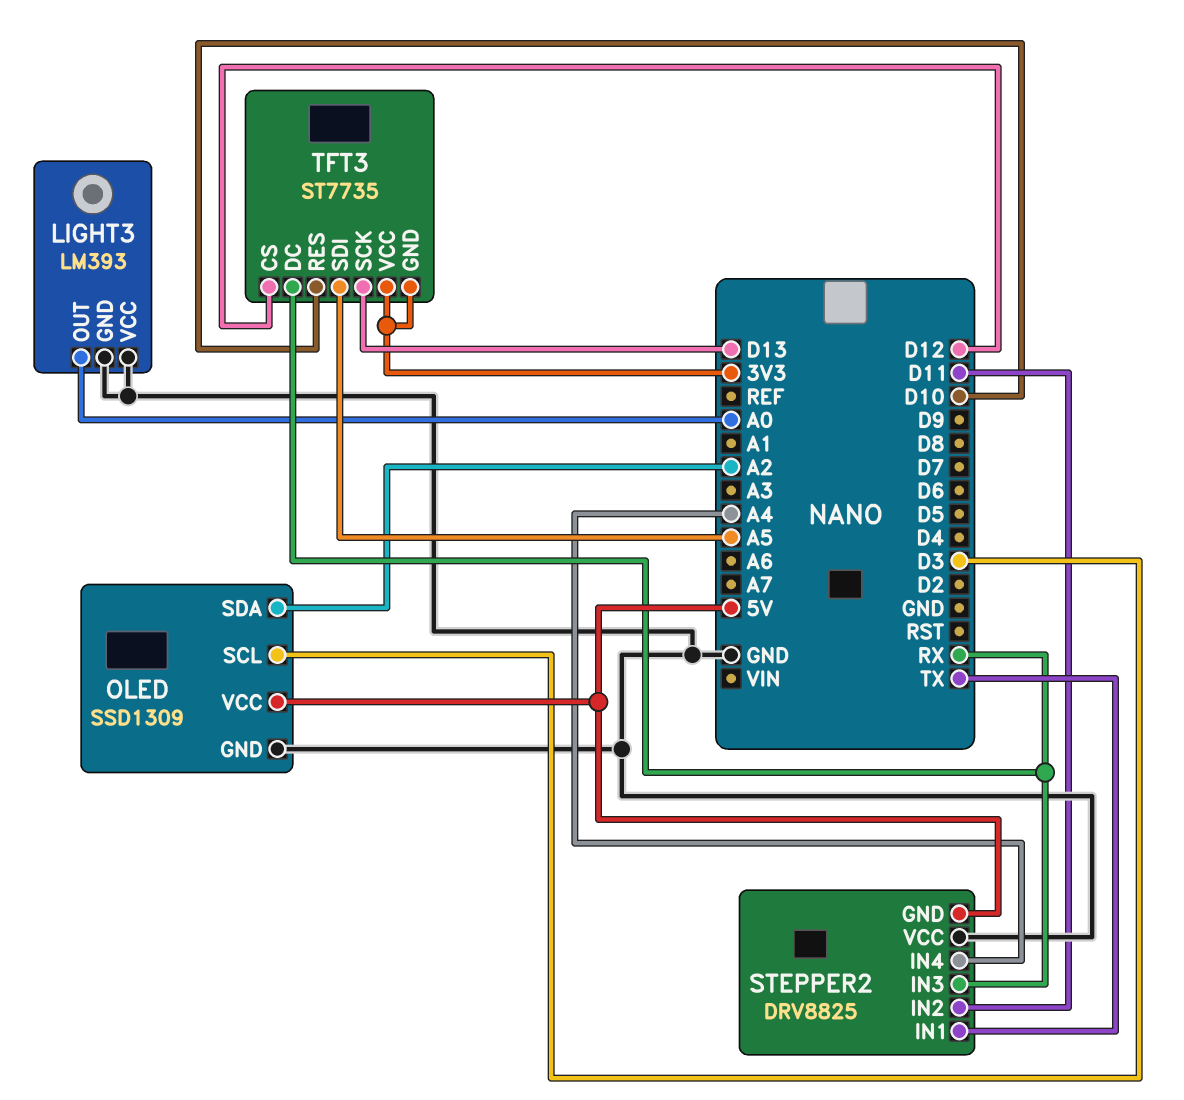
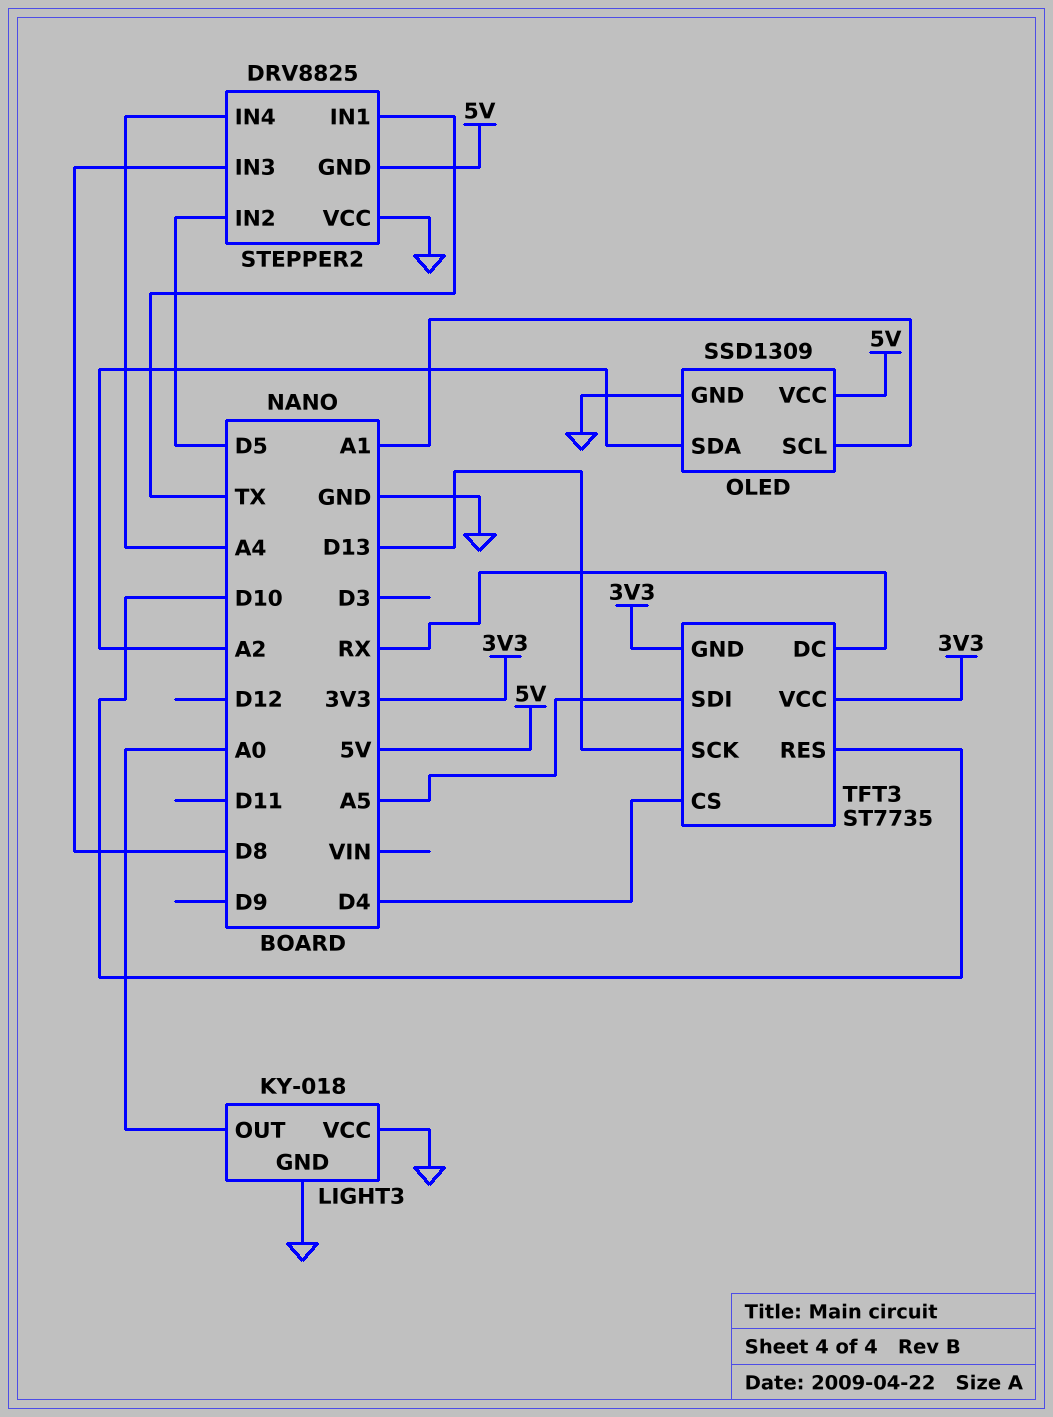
LIGHT3: LM393 -> KY-018
OLED pin SCL: D3 -> A1
STEPPER2 pin IN2: D11 -> D5
STEPPER2 pin IN3: RX -> D8
TFT3 pin CS: D12 -> D4

